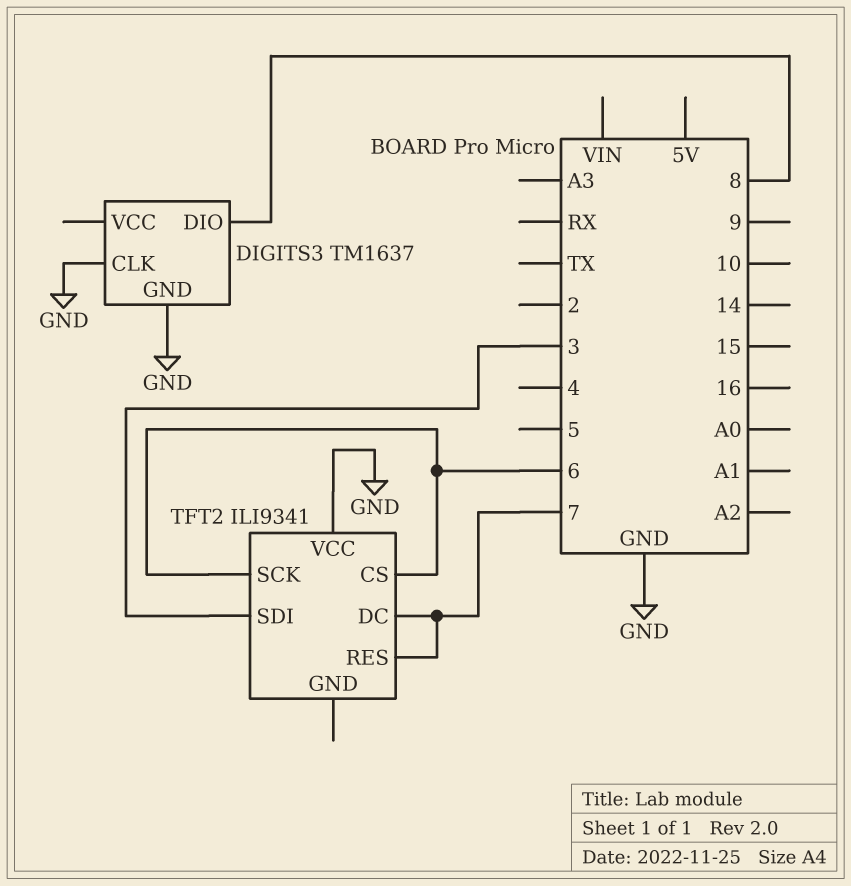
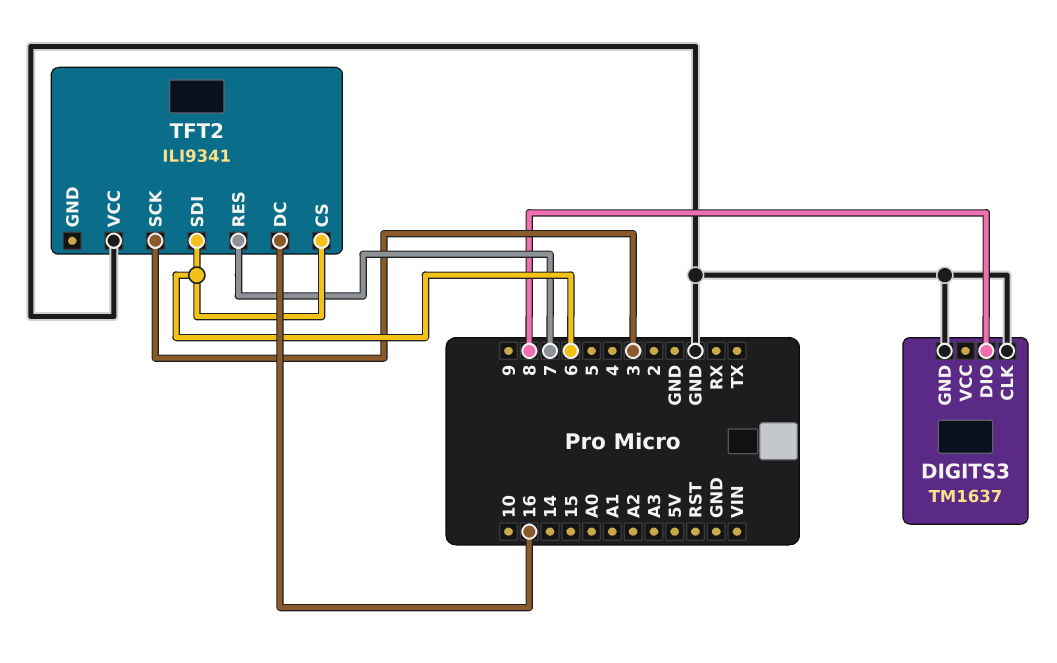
TFT2 pin DC: 7 -> 16
TFT2 pin SCK: 6 -> 3
TFT2 pin SDI: 3 -> 6

